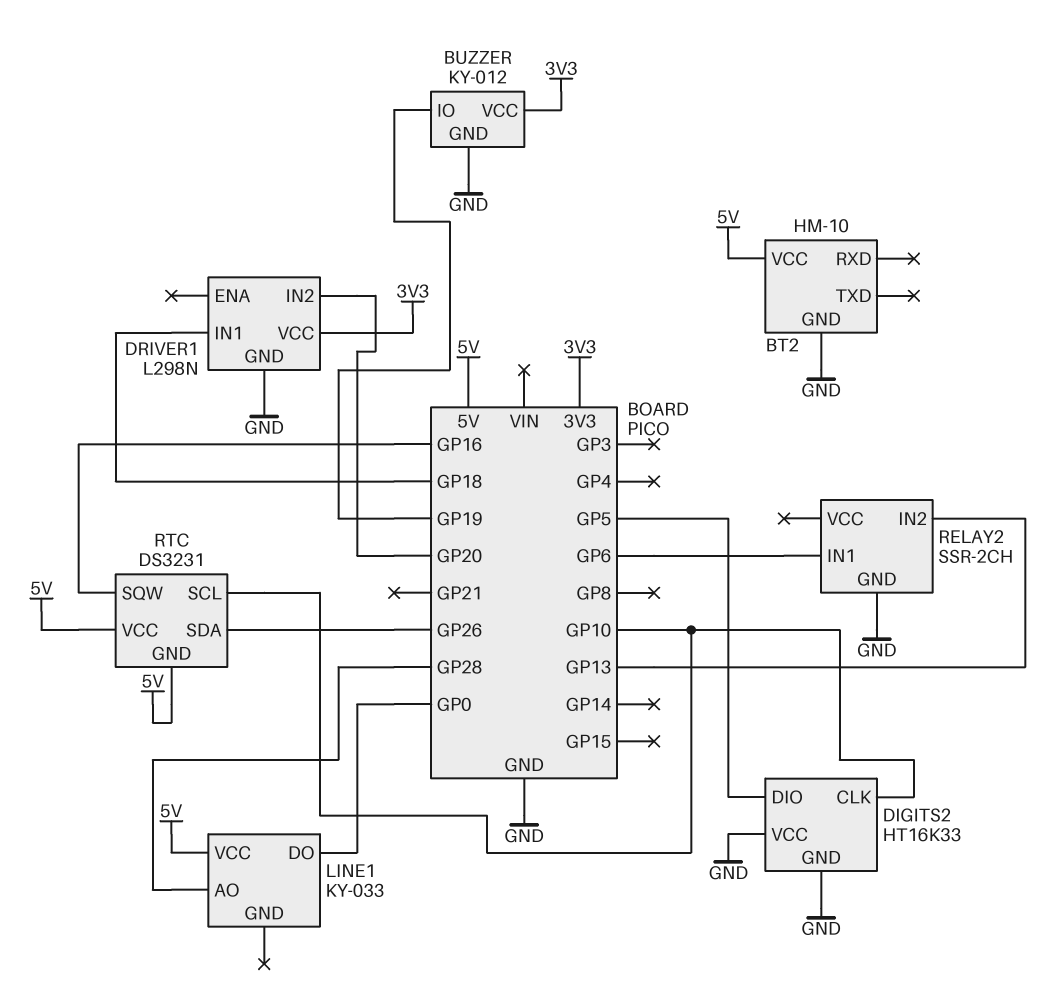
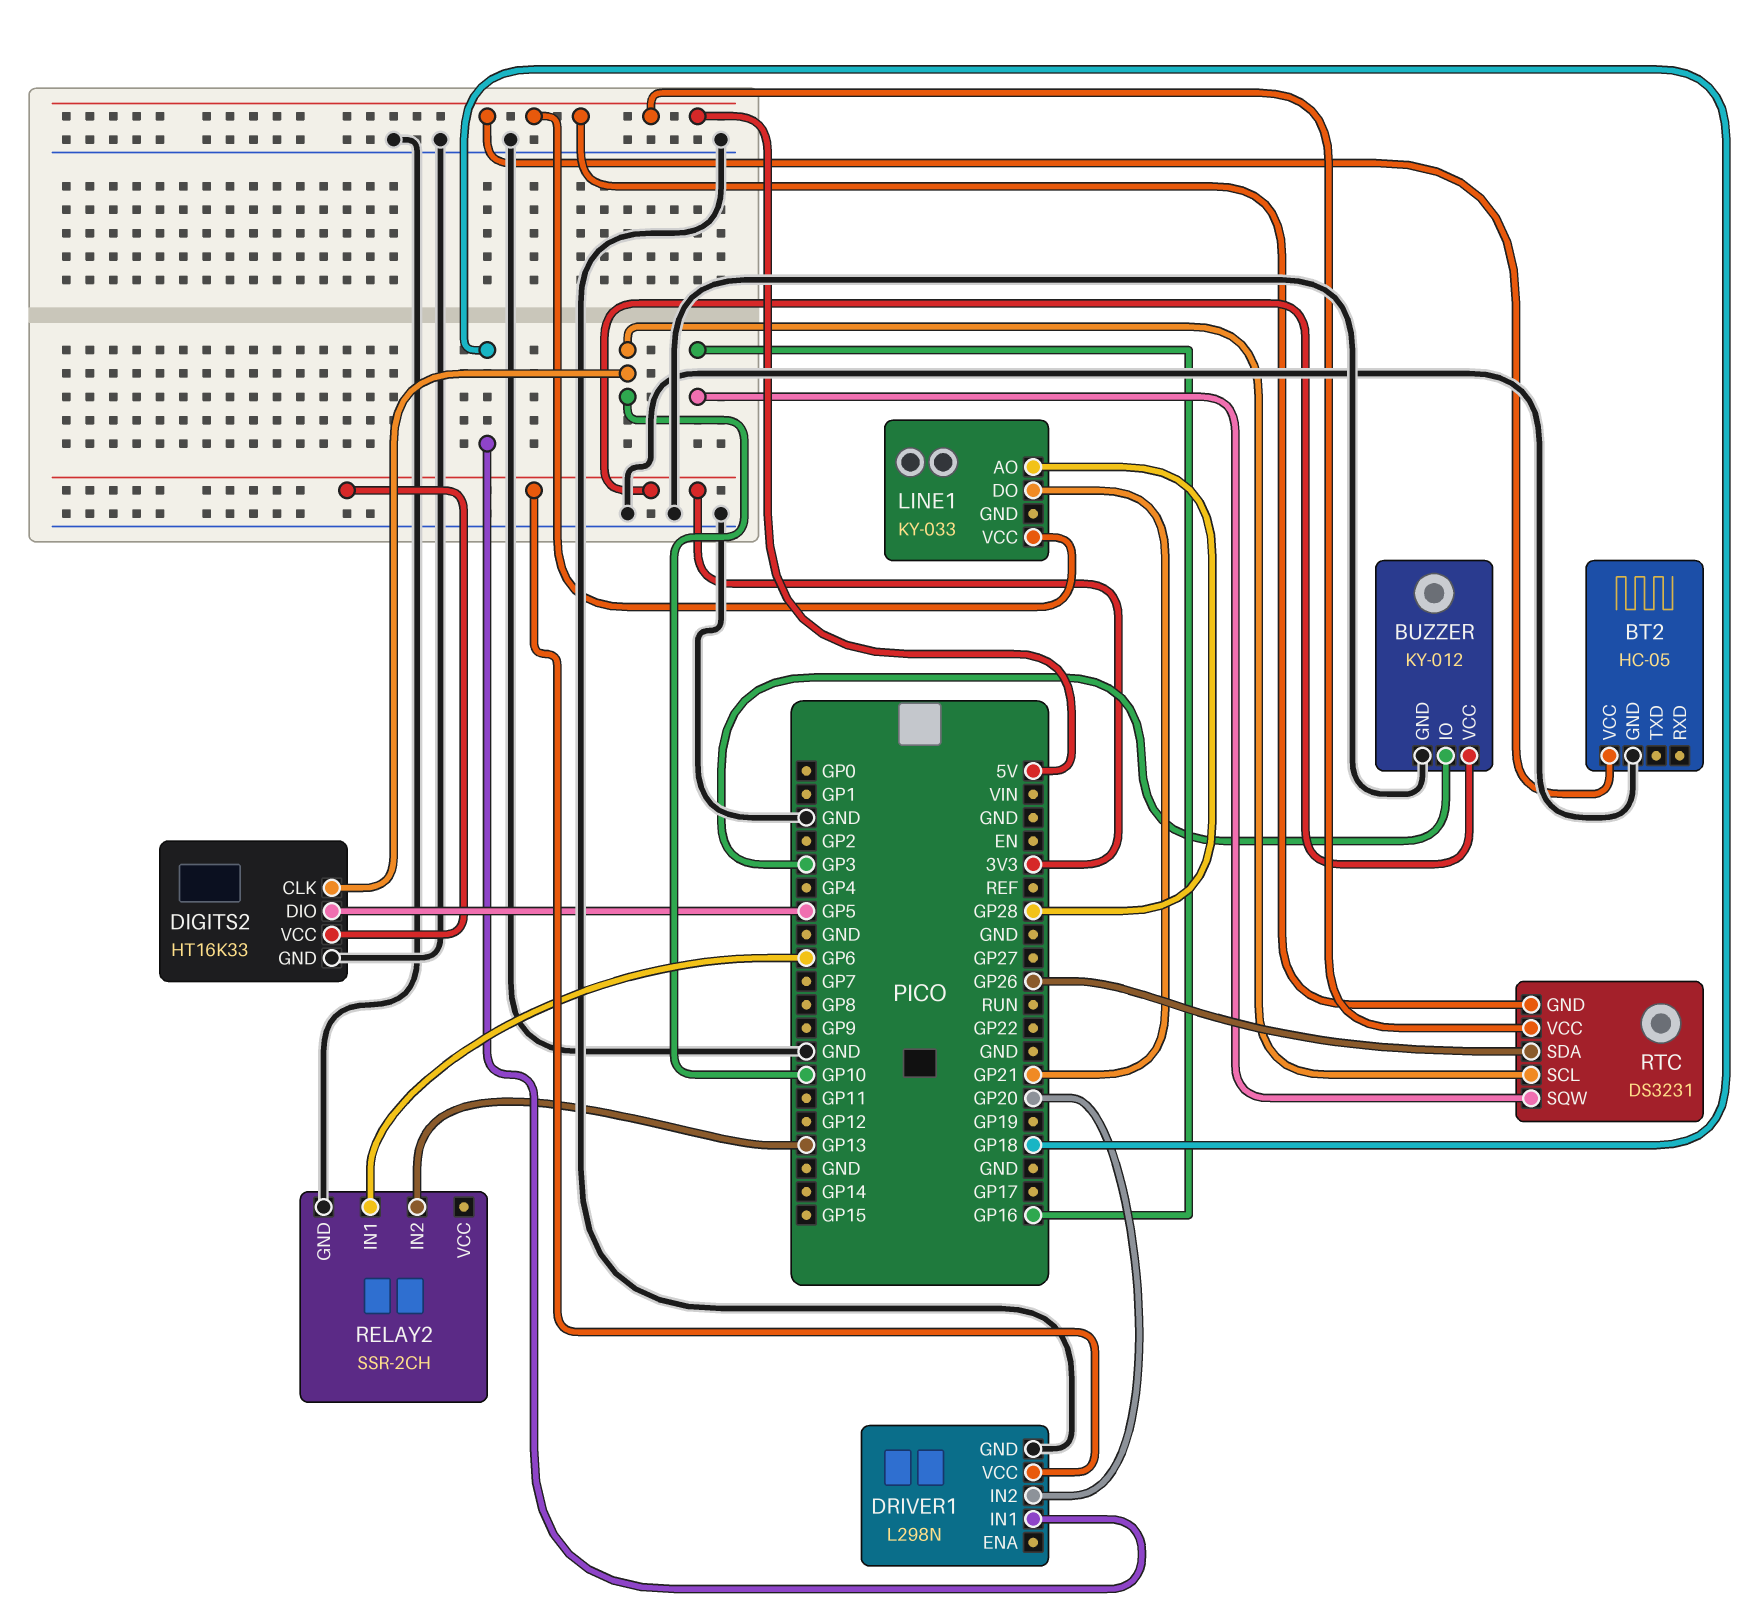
BT2: HM-10 -> HC-05
BUZZER pin IO: GP19 -> GP3
DIGITS2 pin VCC: GND -> 3V3
LINE1 pin DO: GP0 -> GP21

